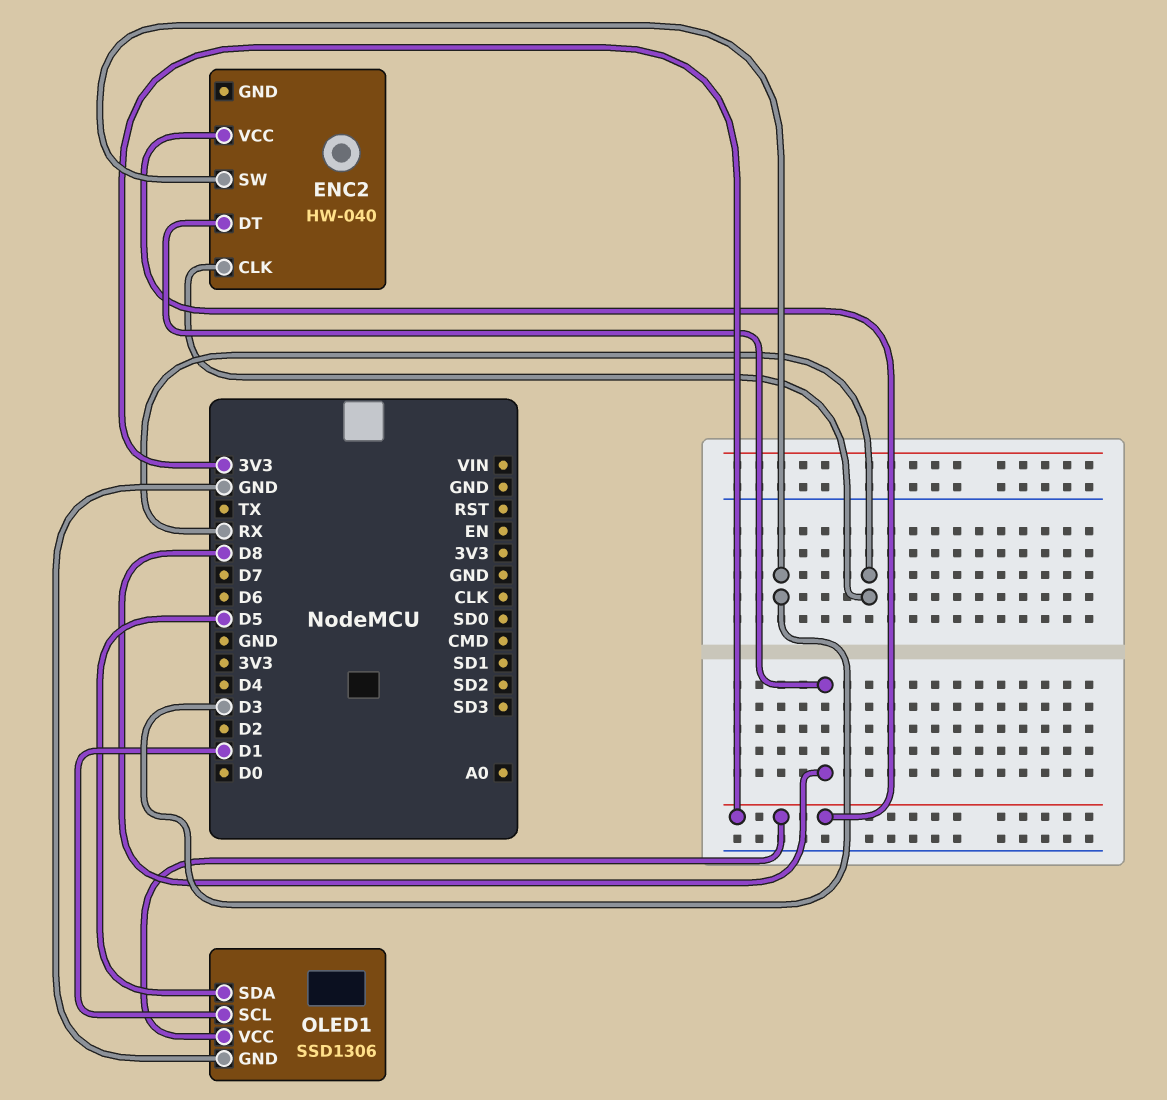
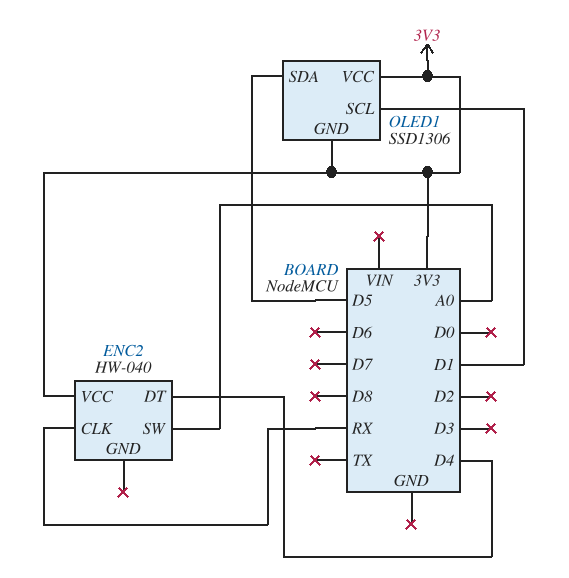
ENC2 pin DT: D8 -> D4
ENC2 pin SW: D3 -> A0
OLED1 pin GND: GND -> 3V3

